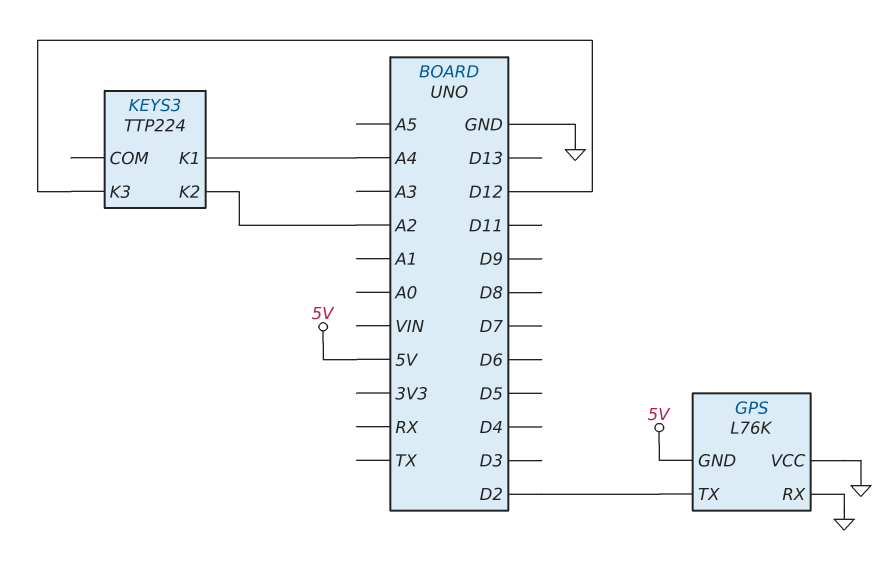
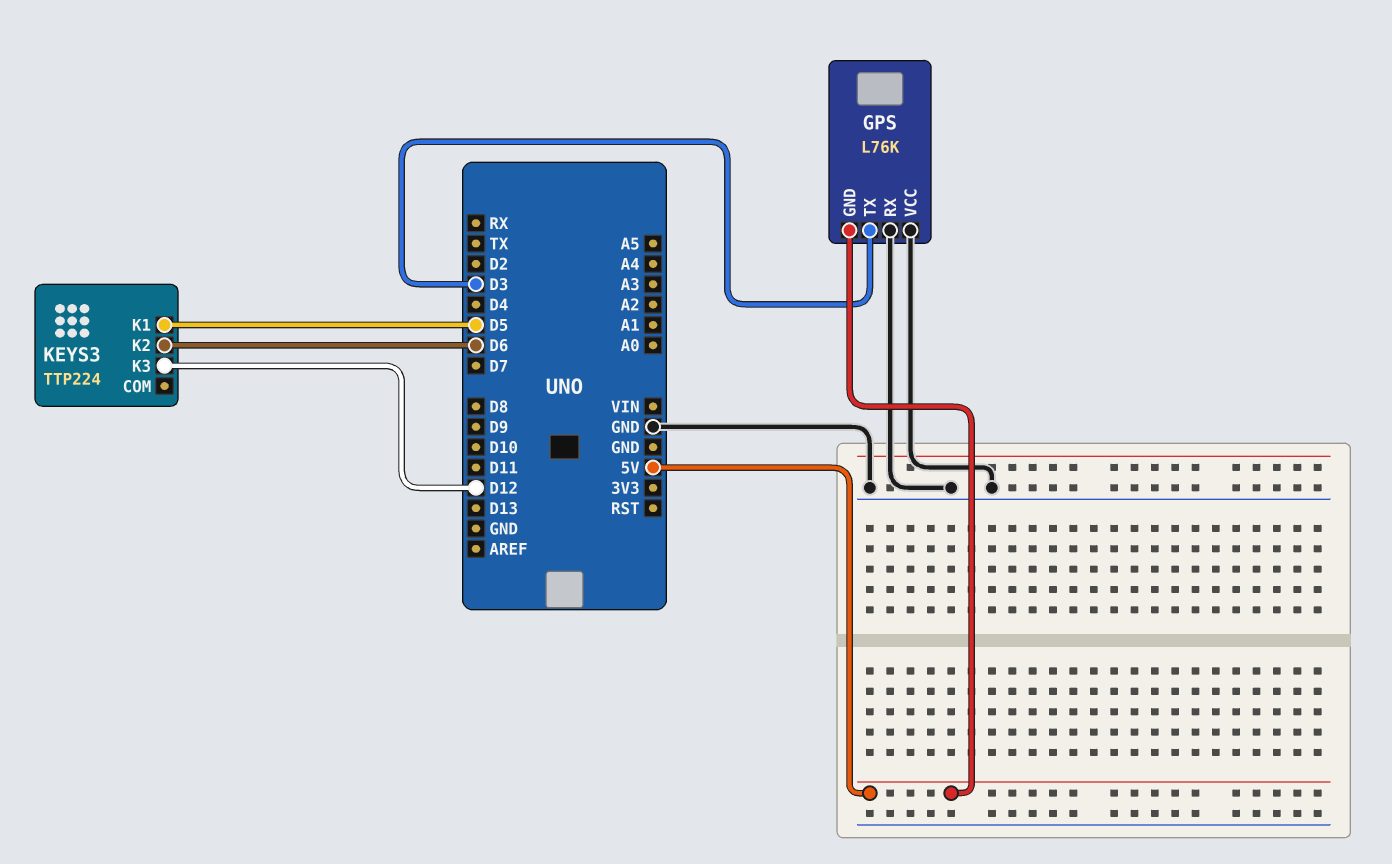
GPS pin TX: D2 -> D3
KEYS3 pin K1: A4 -> D5
KEYS3 pin K2: A2 -> D6

